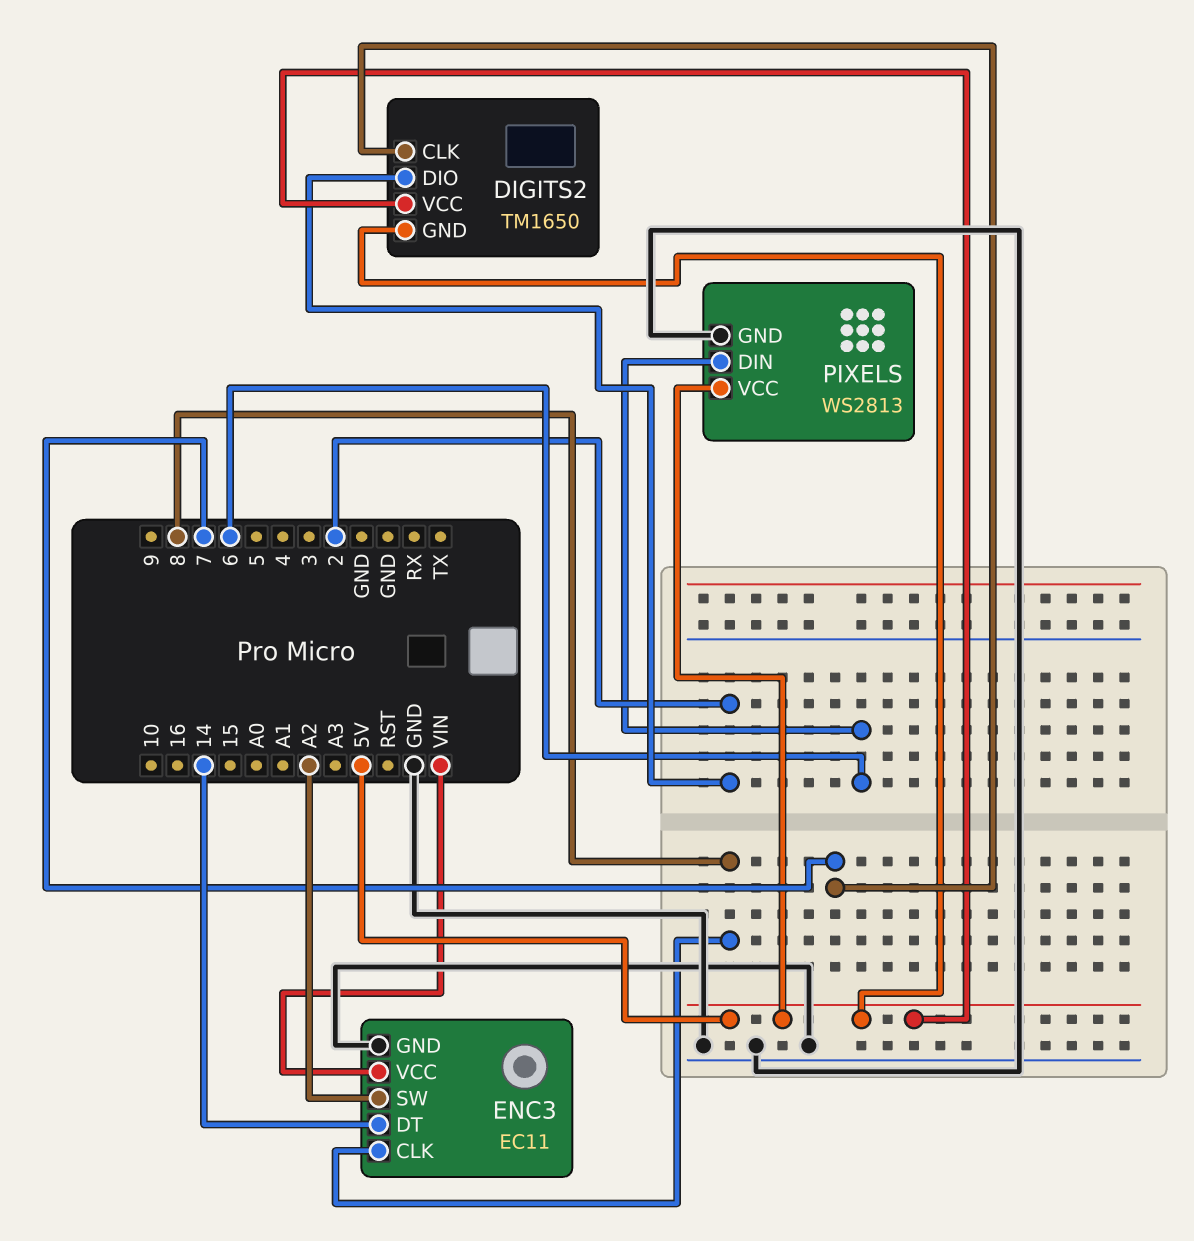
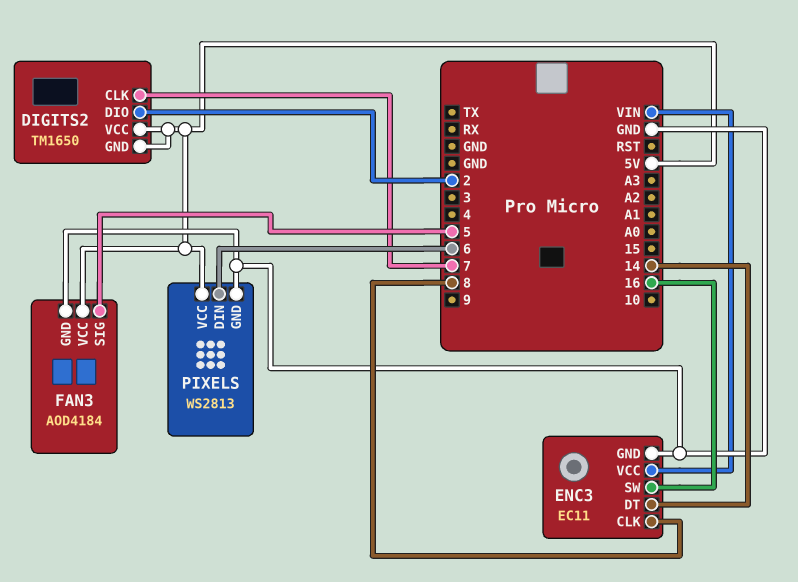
ENC3 pin SW: A2 -> 16
FAN3: none -> AOD4184
FAN3 pin GND: none -> GND
FAN3 pin SIG: none -> 5
FAN3 pin VCC: none -> 5V

